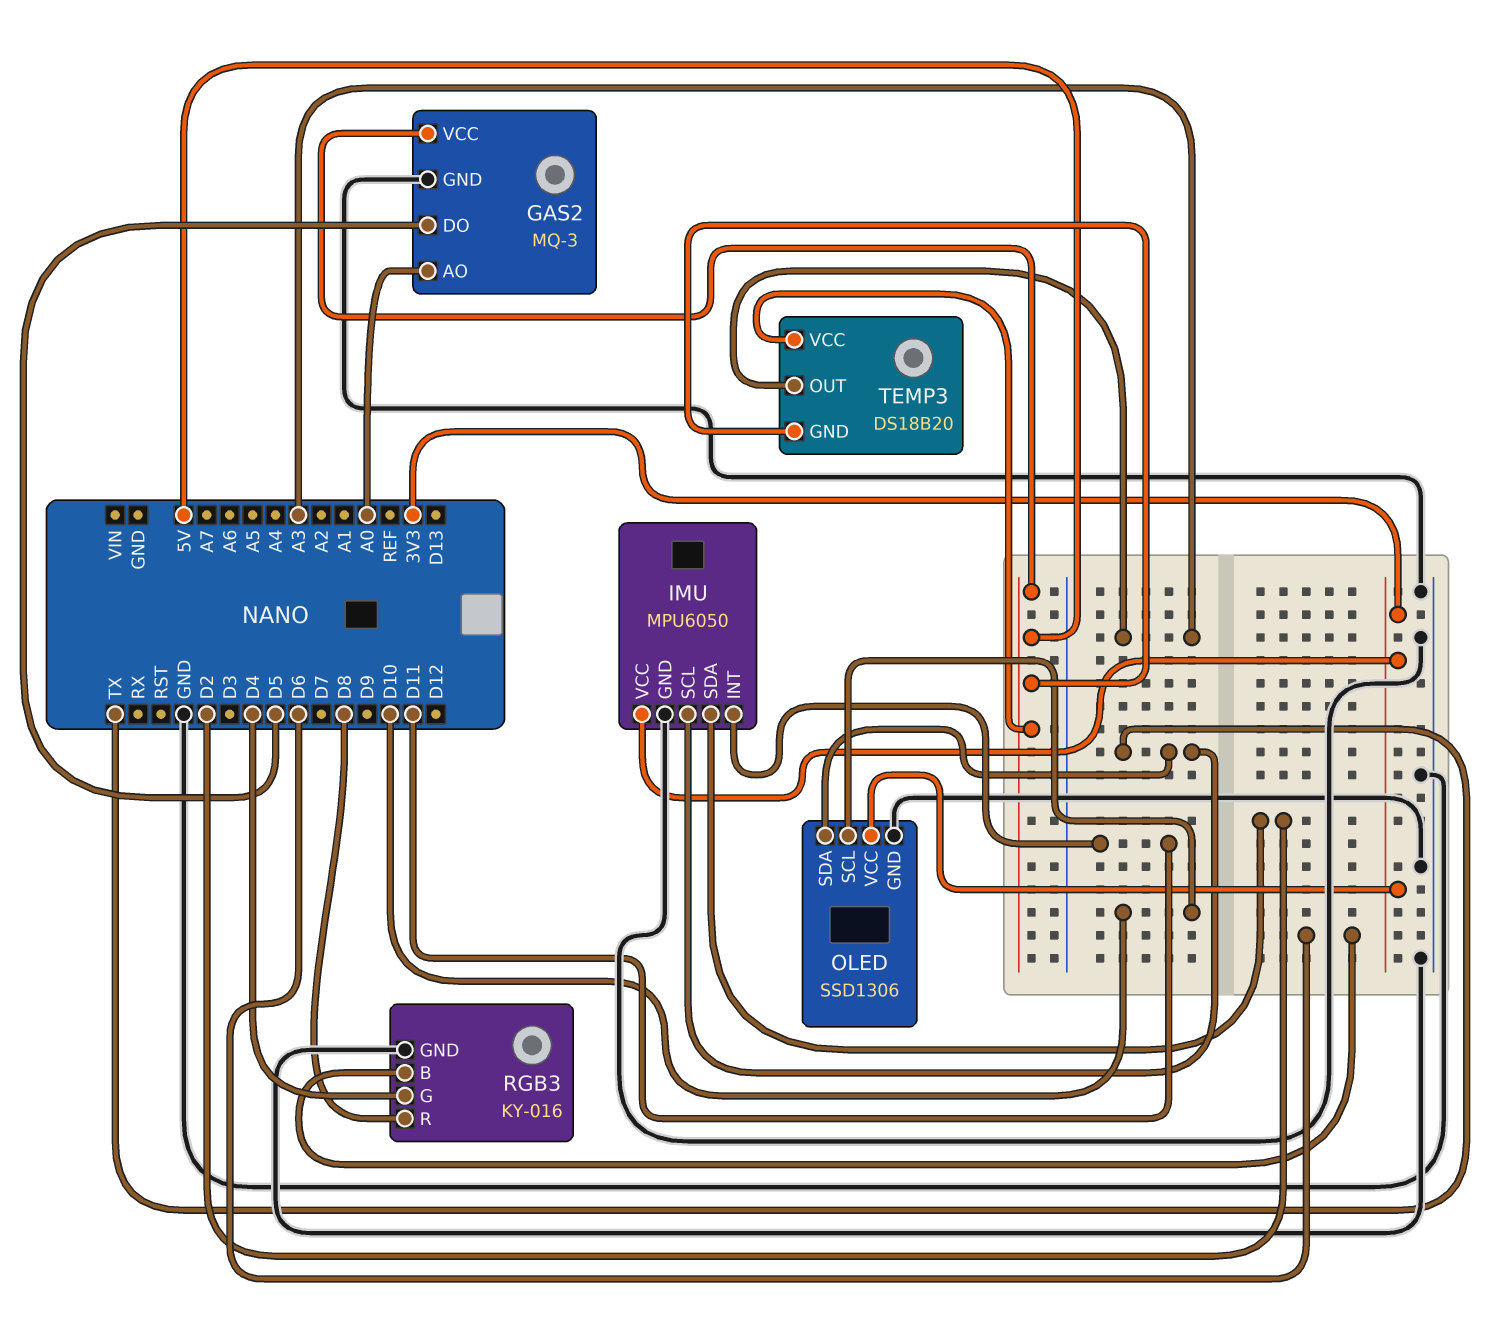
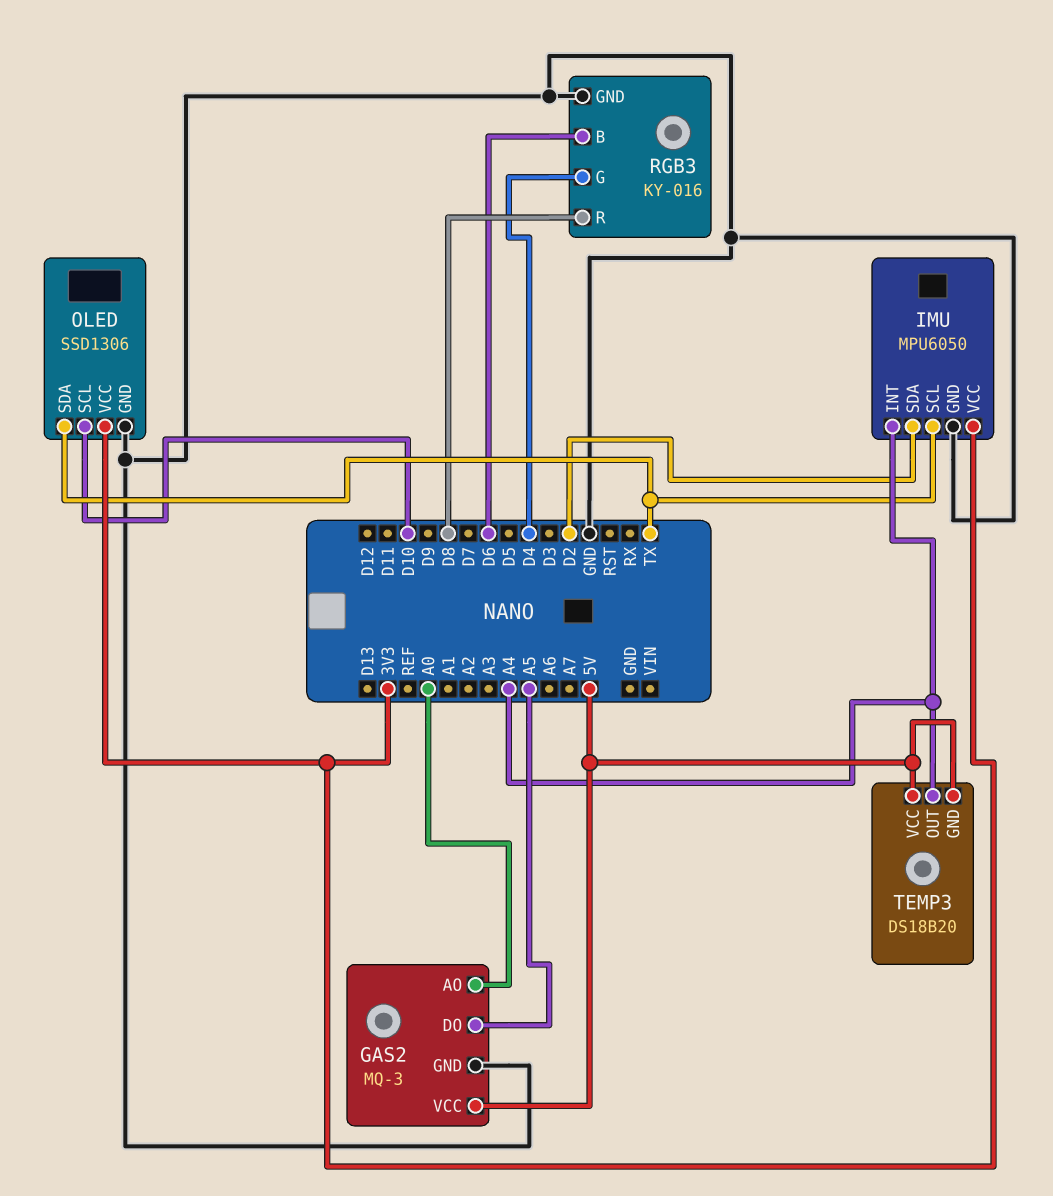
GAS2 pin DO: D5 -> A5
IMU pin INT: D11 -> A4
TEMP3 pin OUT: A3 -> A4

